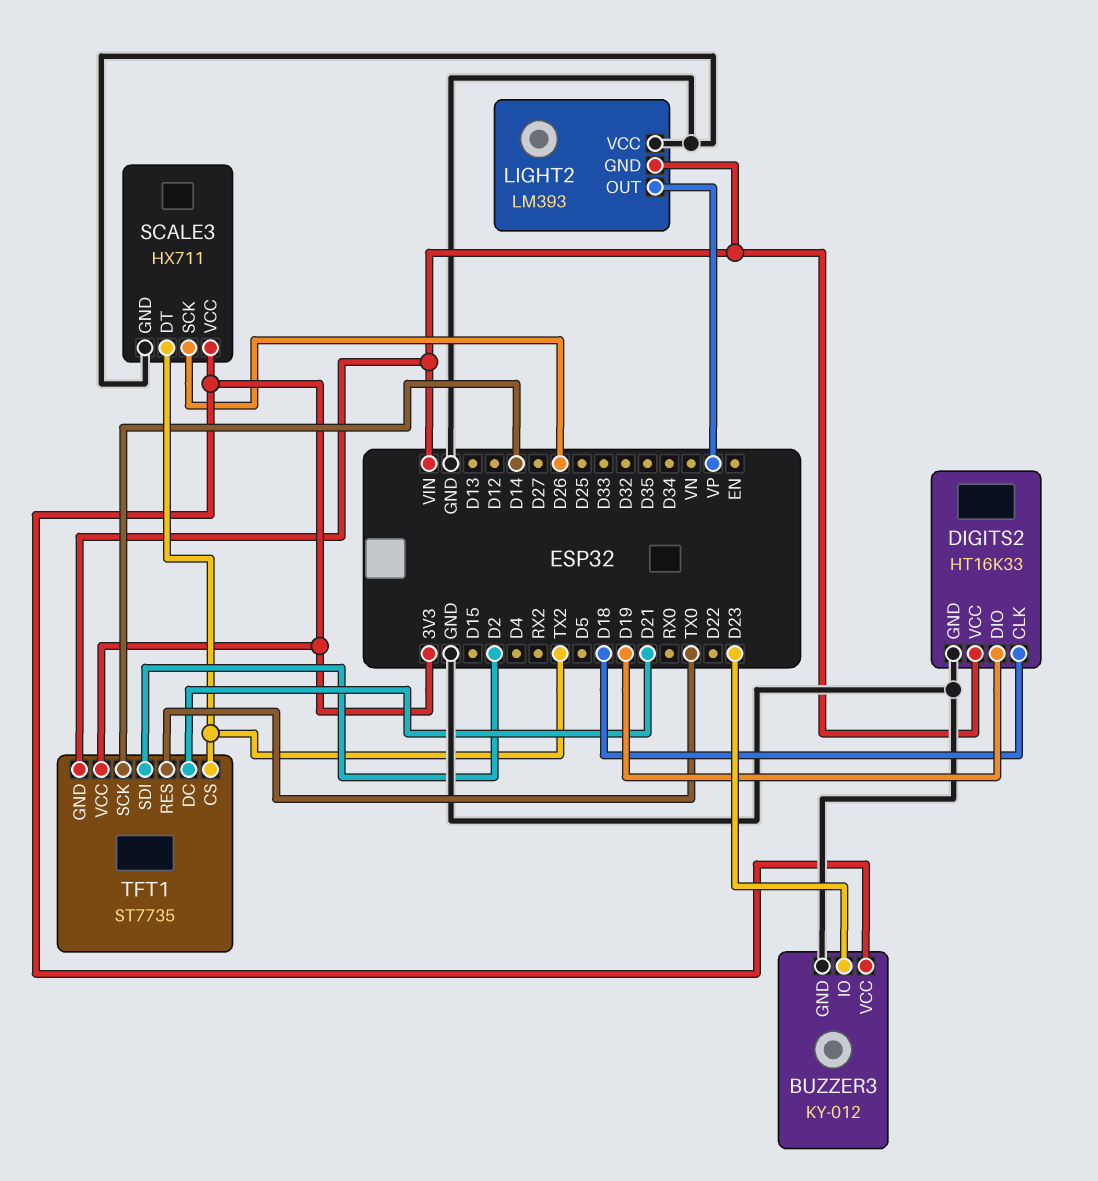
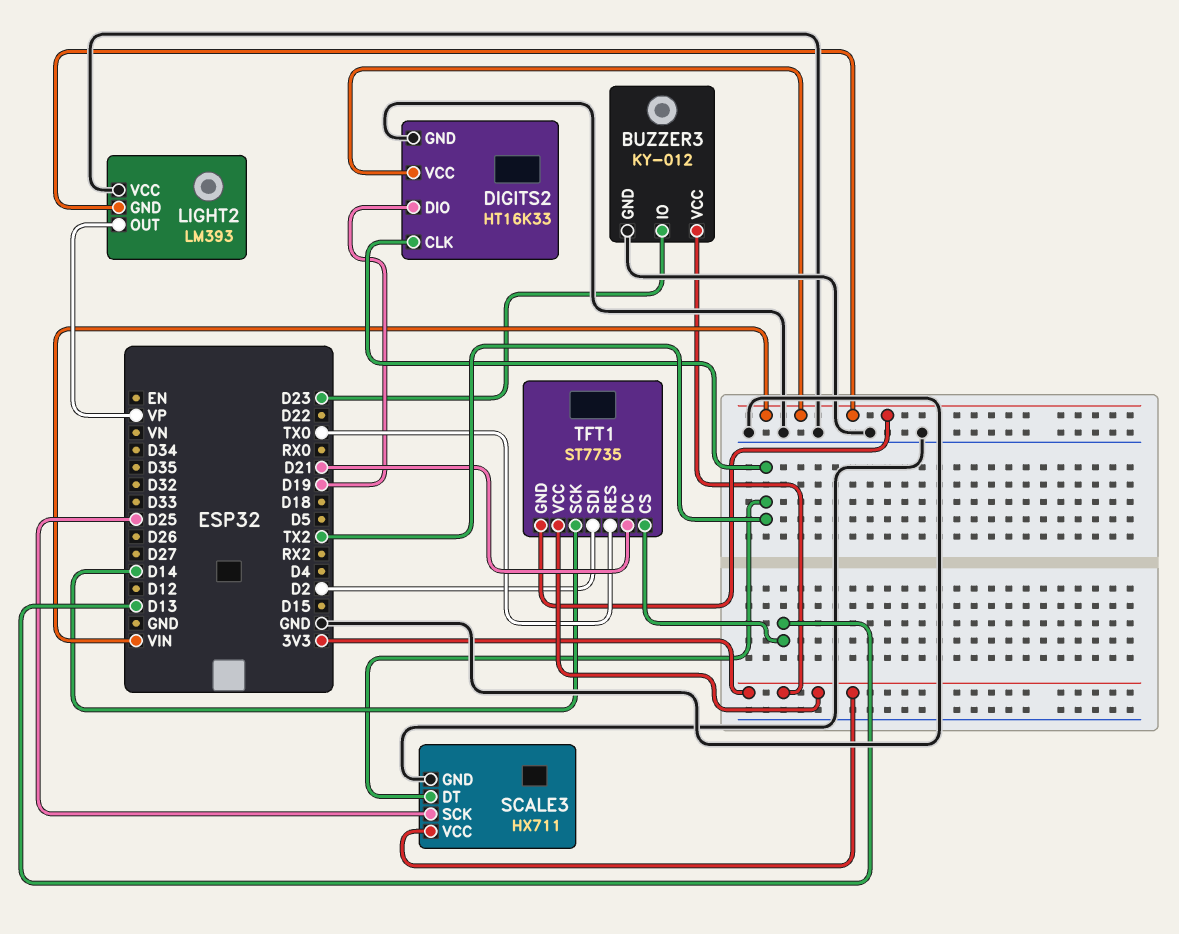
DIGITS2 pin CLK: D18 -> TX2
SCALE3 pin SCK: D26 -> D25
TFT1 pin CS: TX2 -> D13

